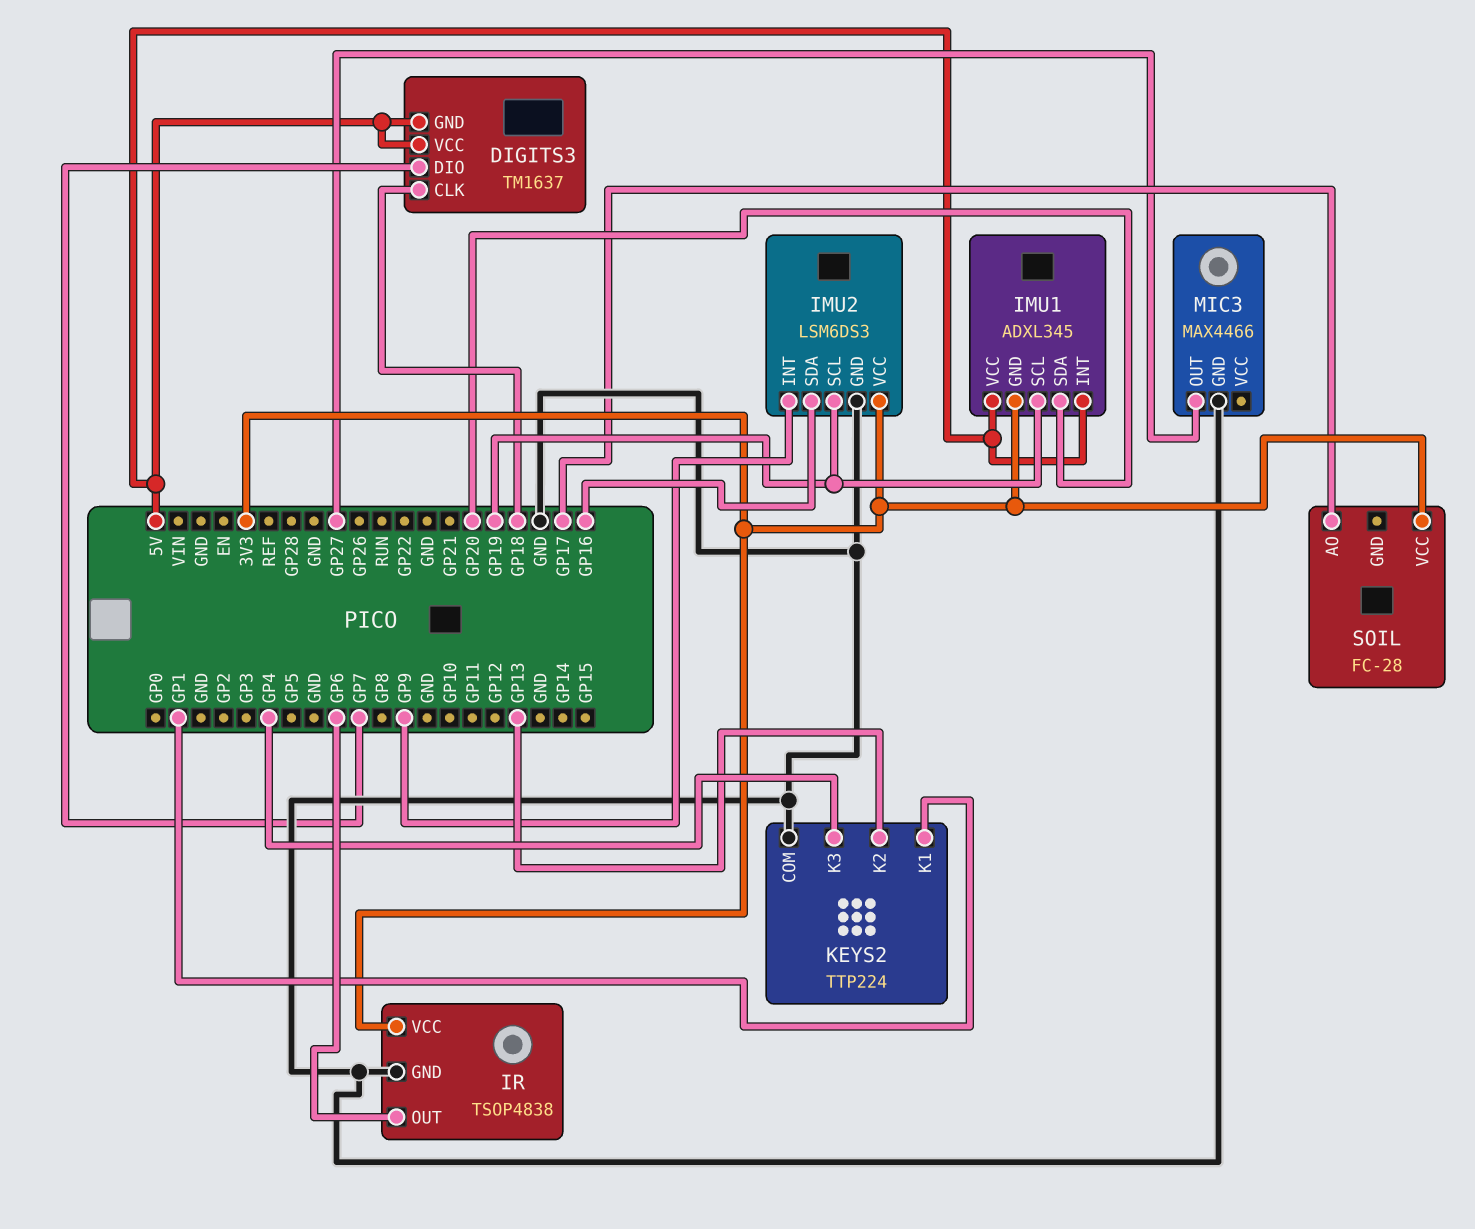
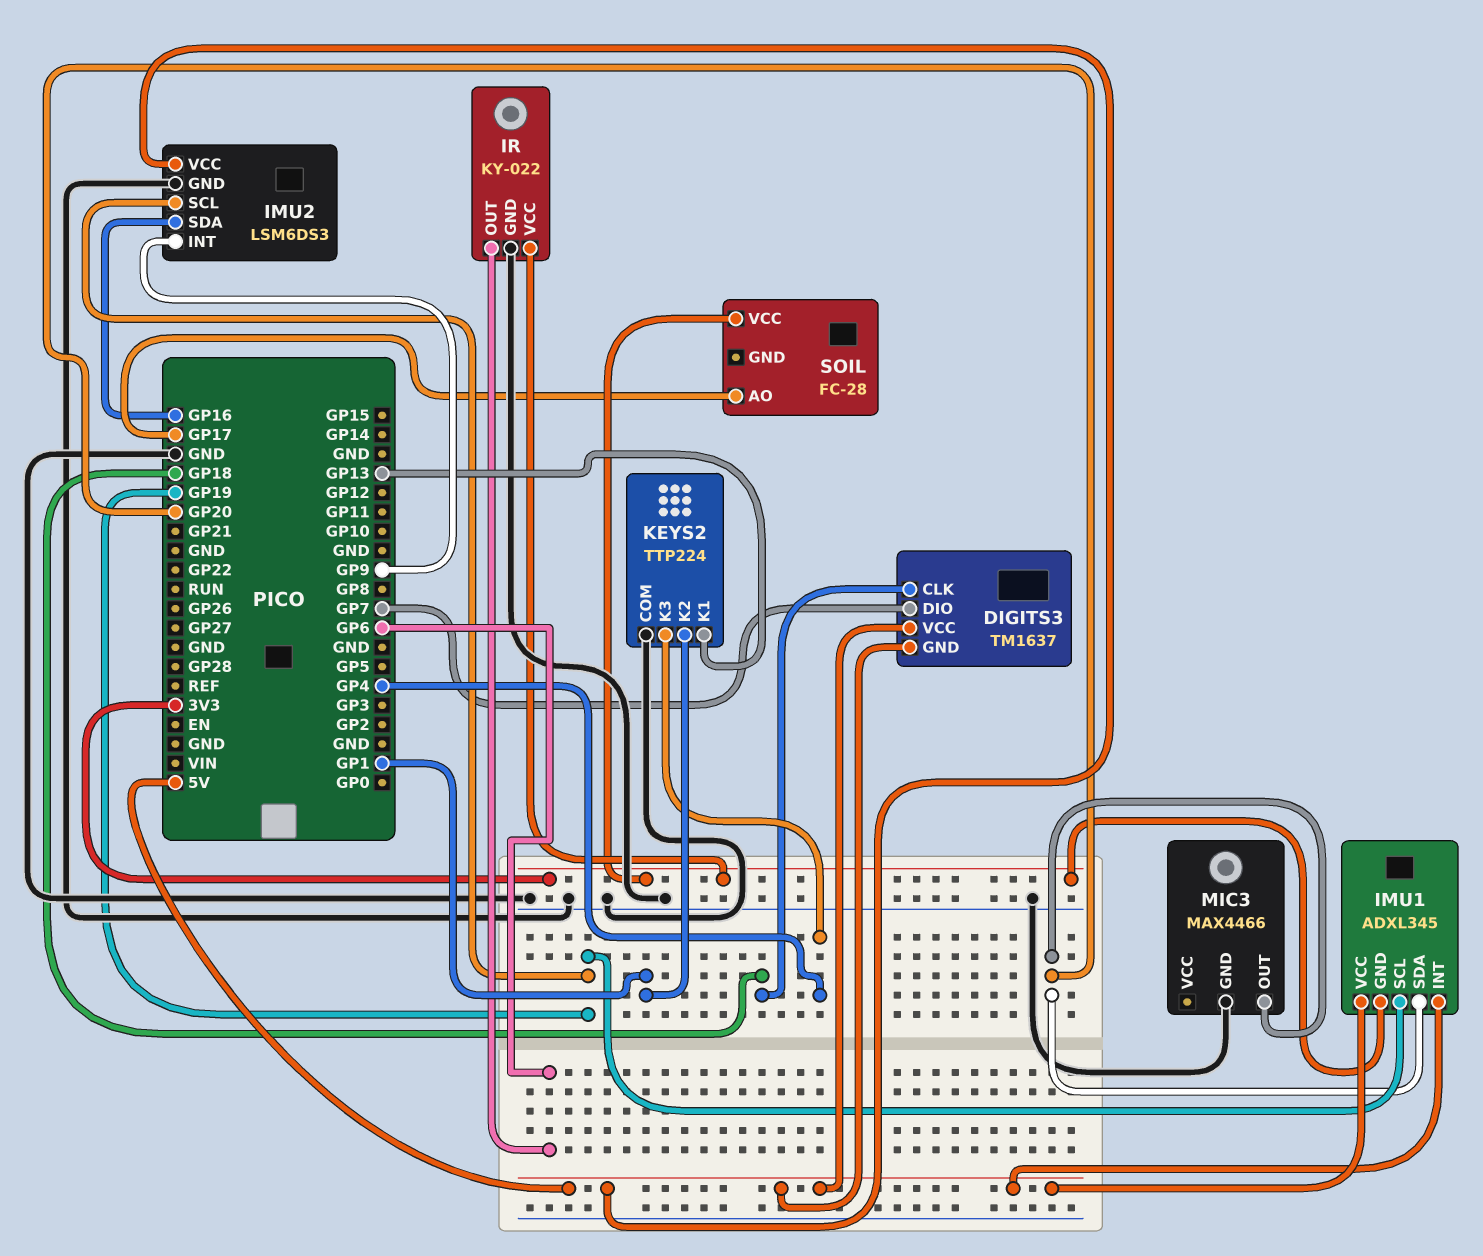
IMU2 pin VCC: 3V3 -> 5V
IR: TSOP4838 -> KY-022
KEYS2 pin K1: GP1 -> GP13
KEYS2 pin K2: GP13 -> GP1
MIC3 pin OUT: GP27 -> GP20

